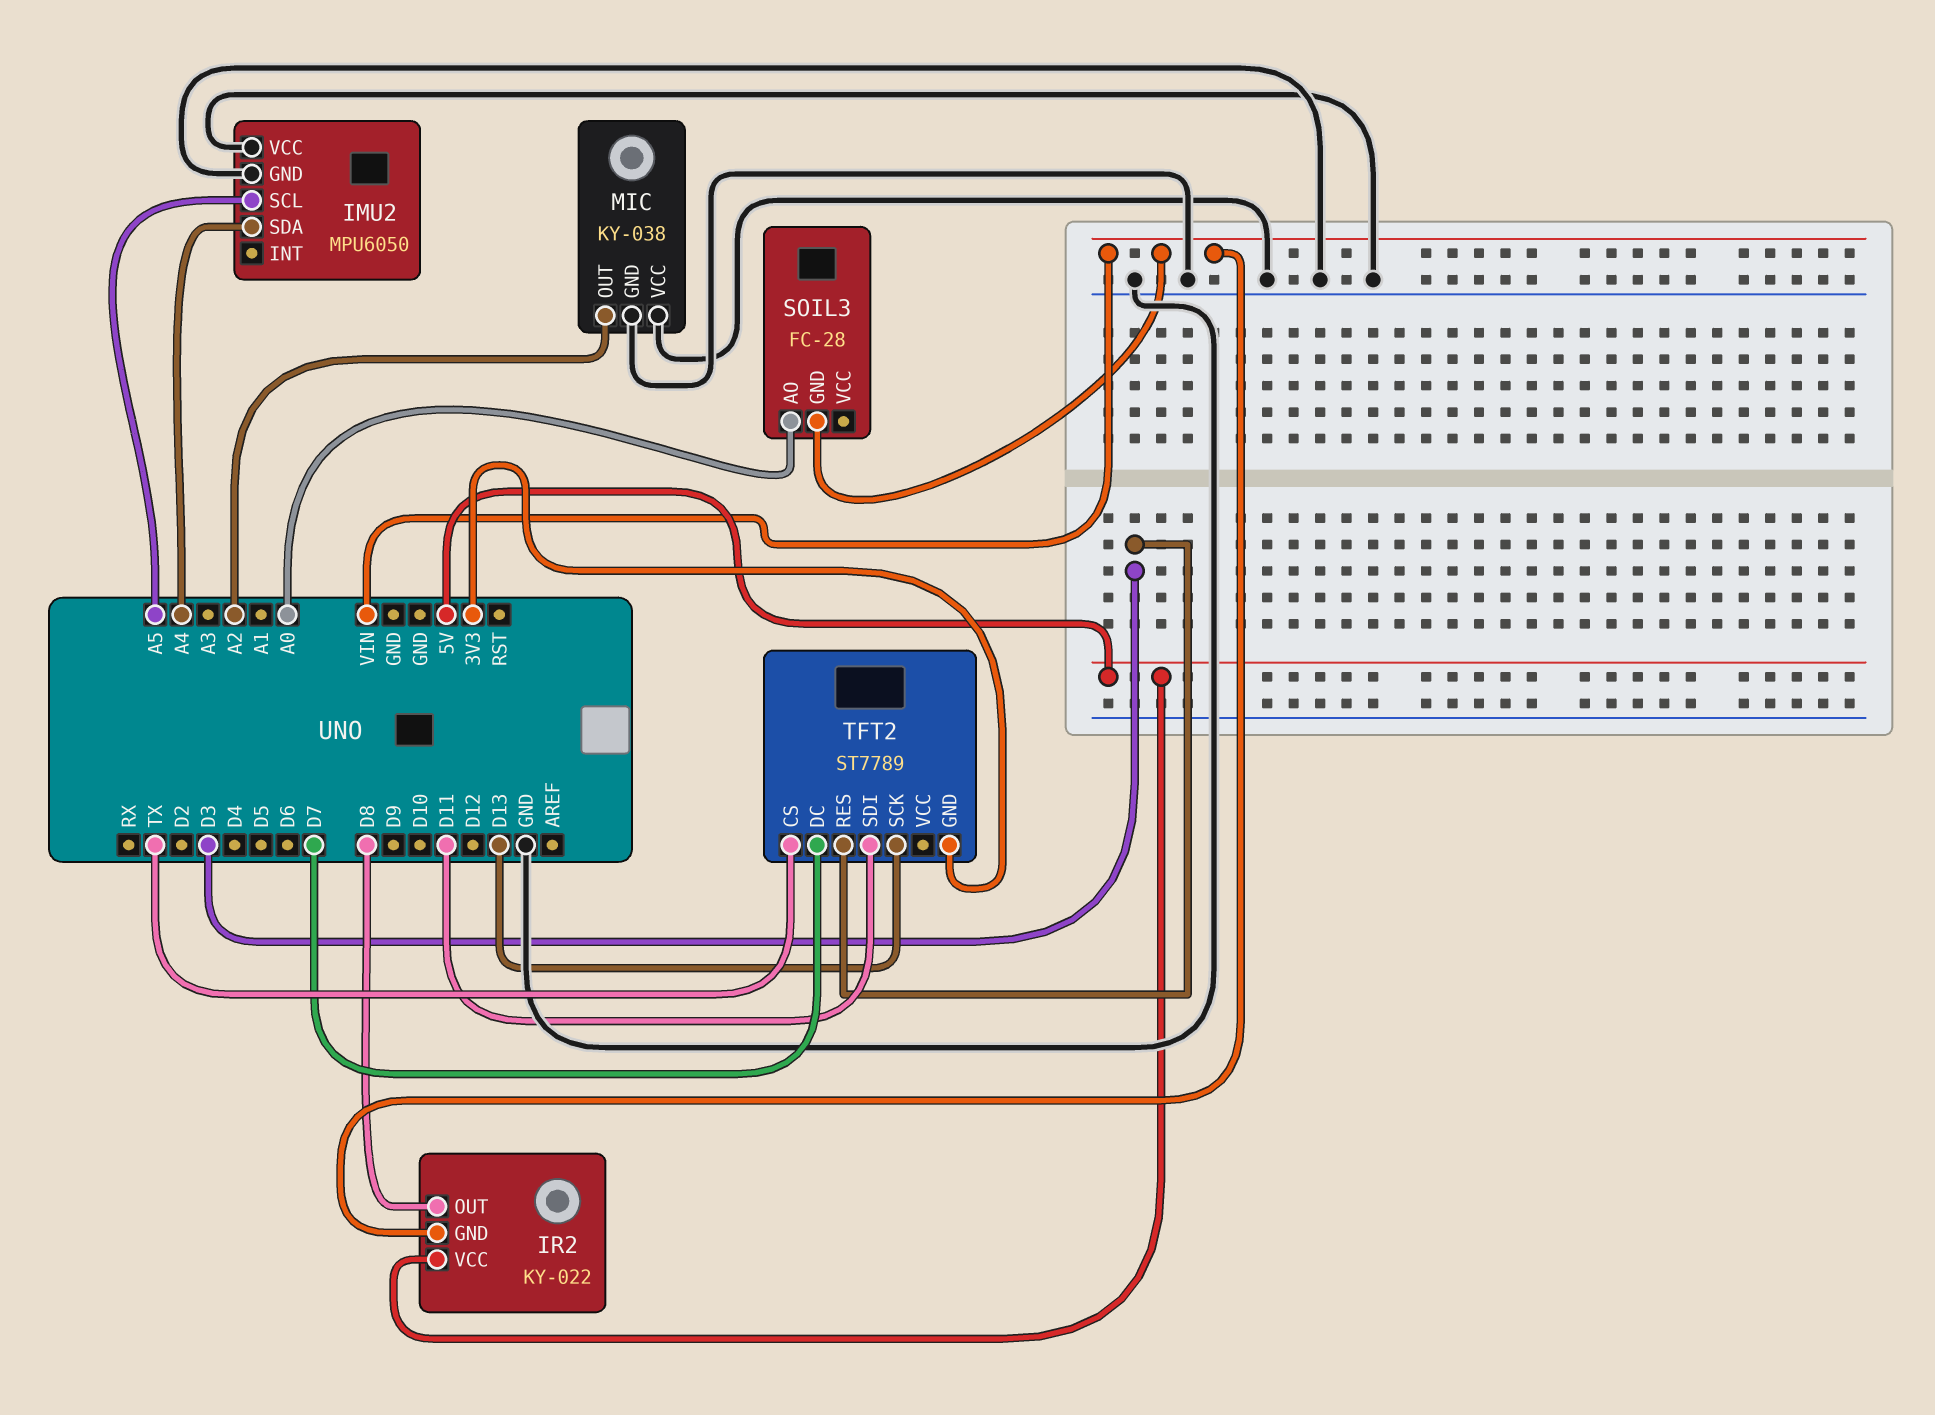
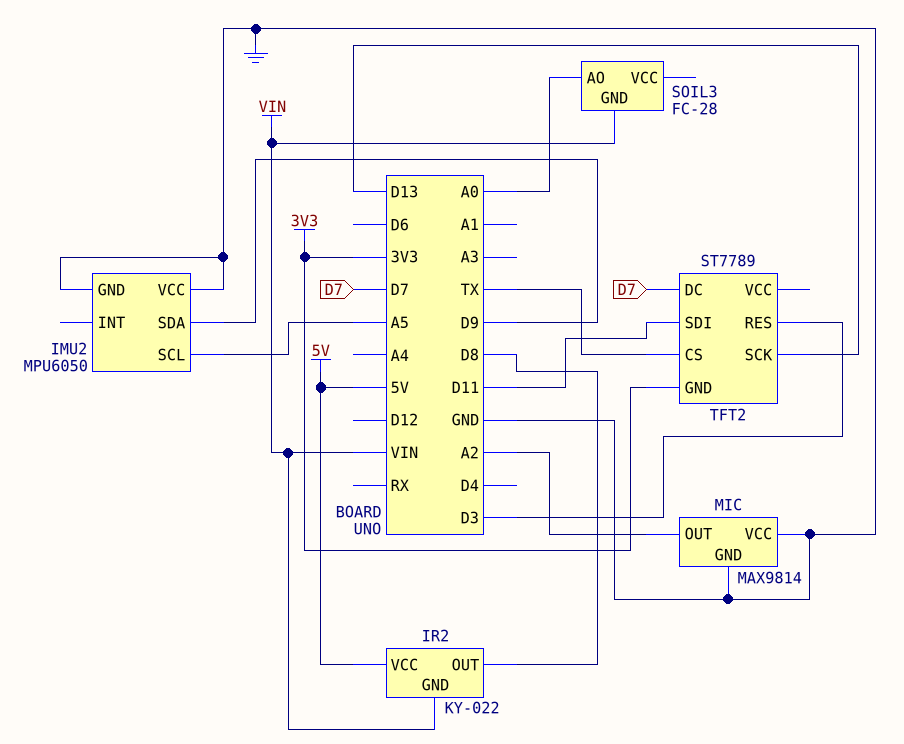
IMU2 pin SDA: A4 -> D9
MIC: KY-038 -> MAX9814

